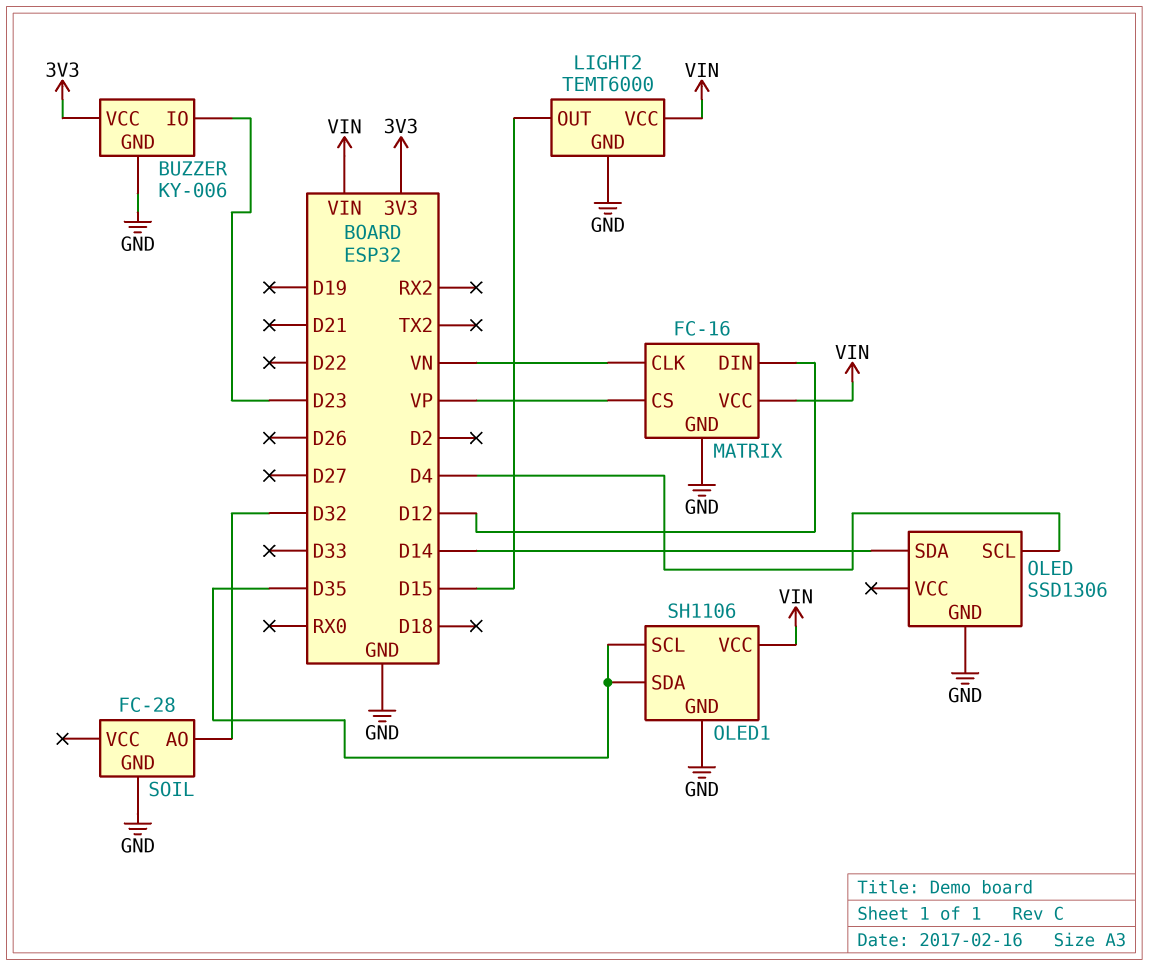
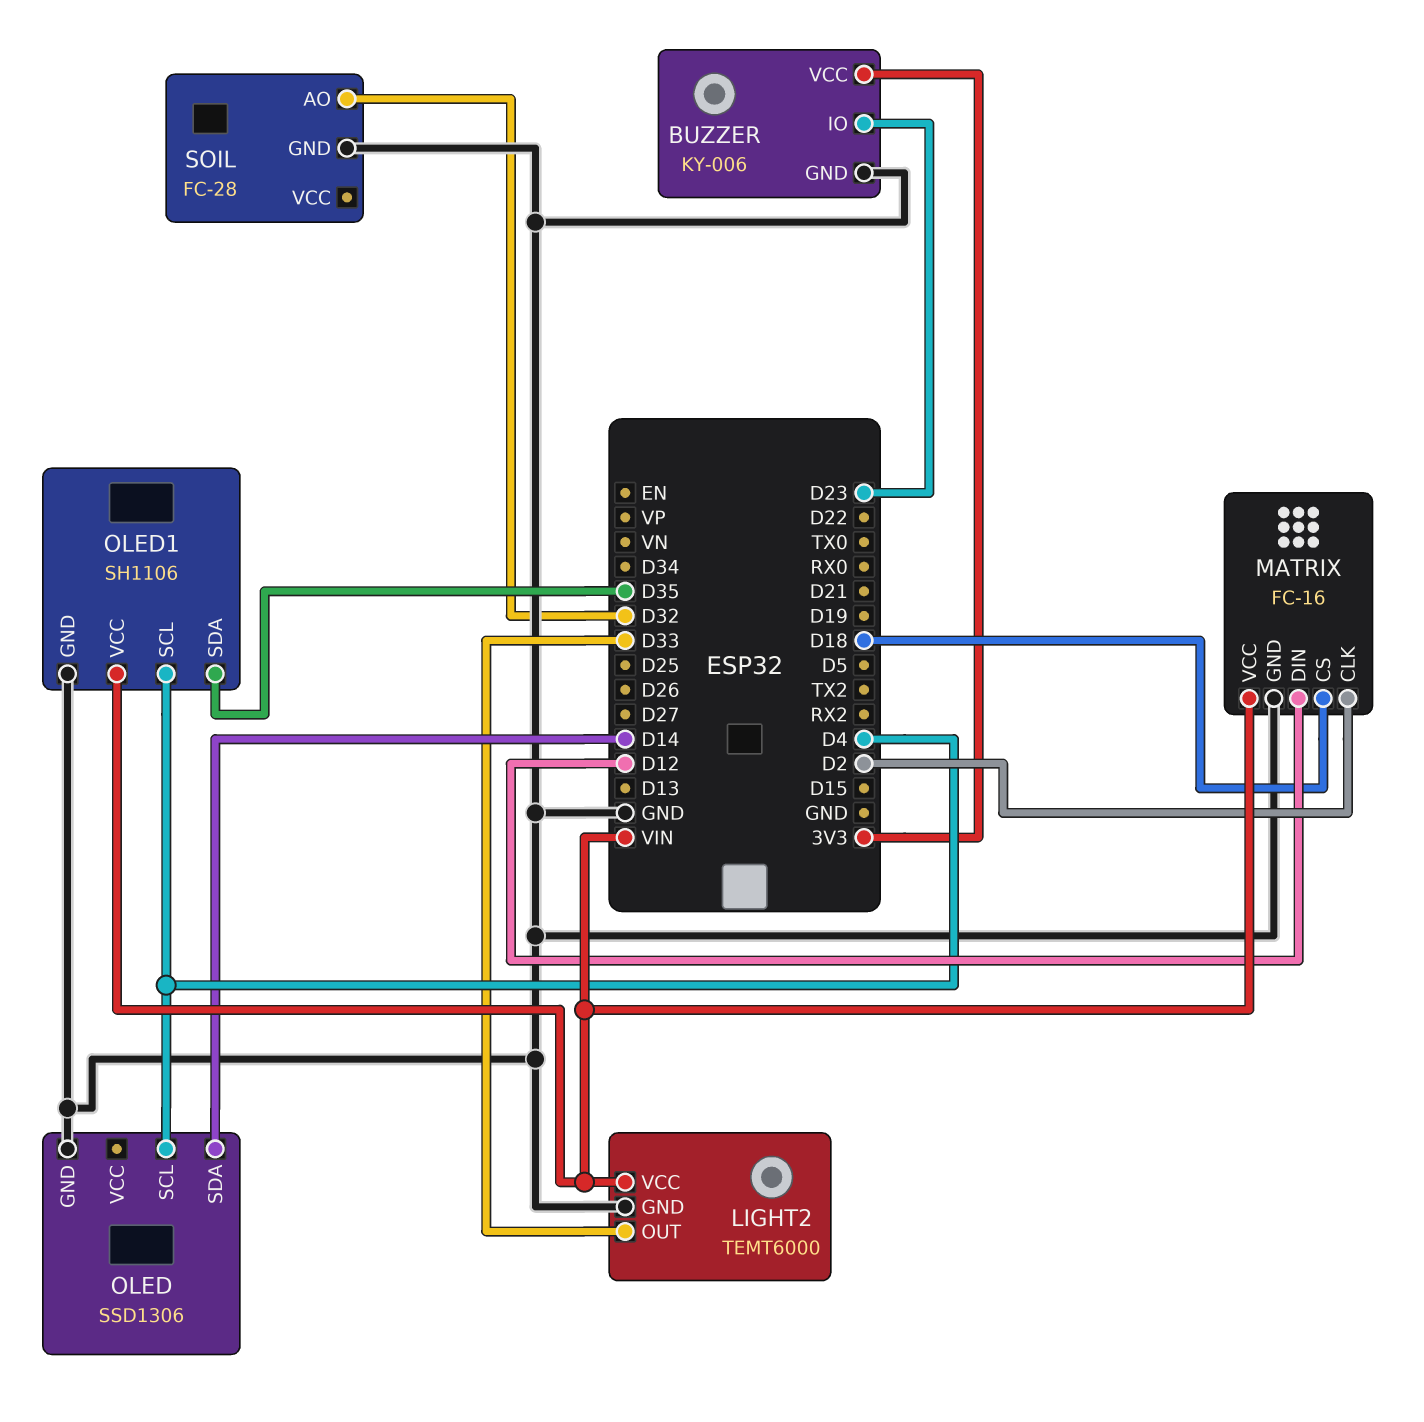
LIGHT2 pin OUT: D15 -> D33
MATRIX pin CLK: VN -> D2
MATRIX pin CS: VP -> D18
OLED1 pin SCL: D35 -> D4

